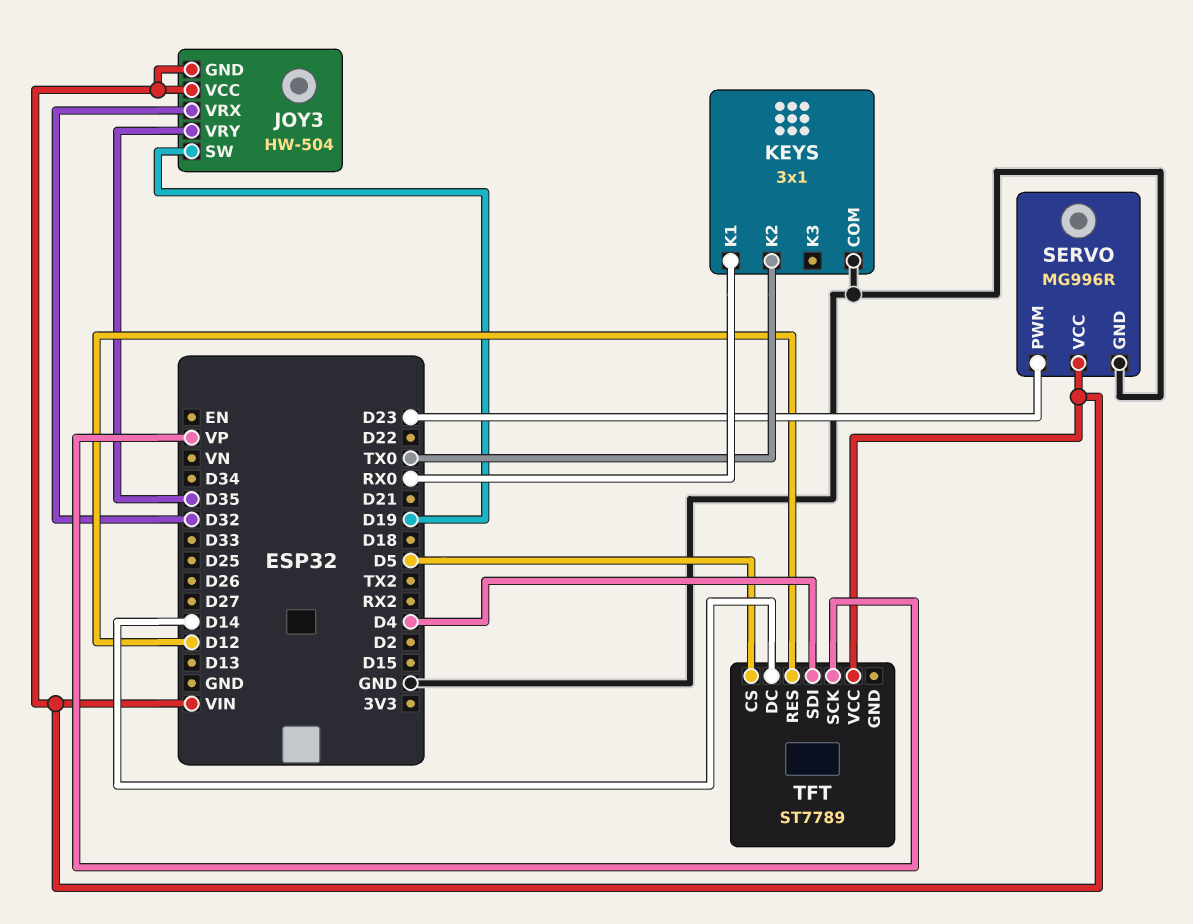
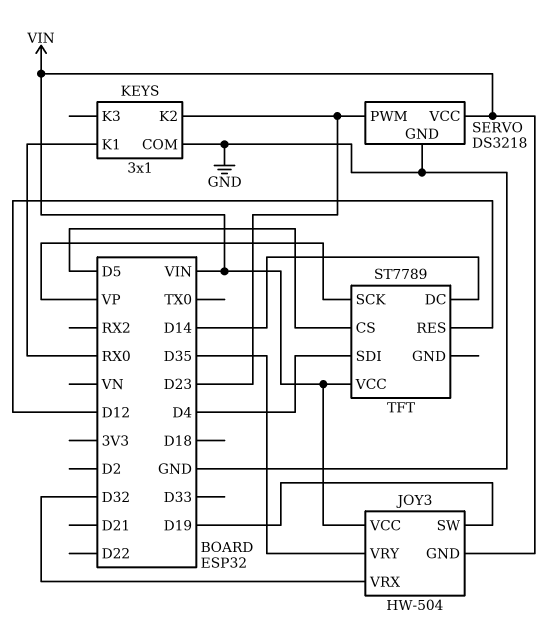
KEYS pin K2: TX0 -> D23
SERVO: MG996R -> DS3218

